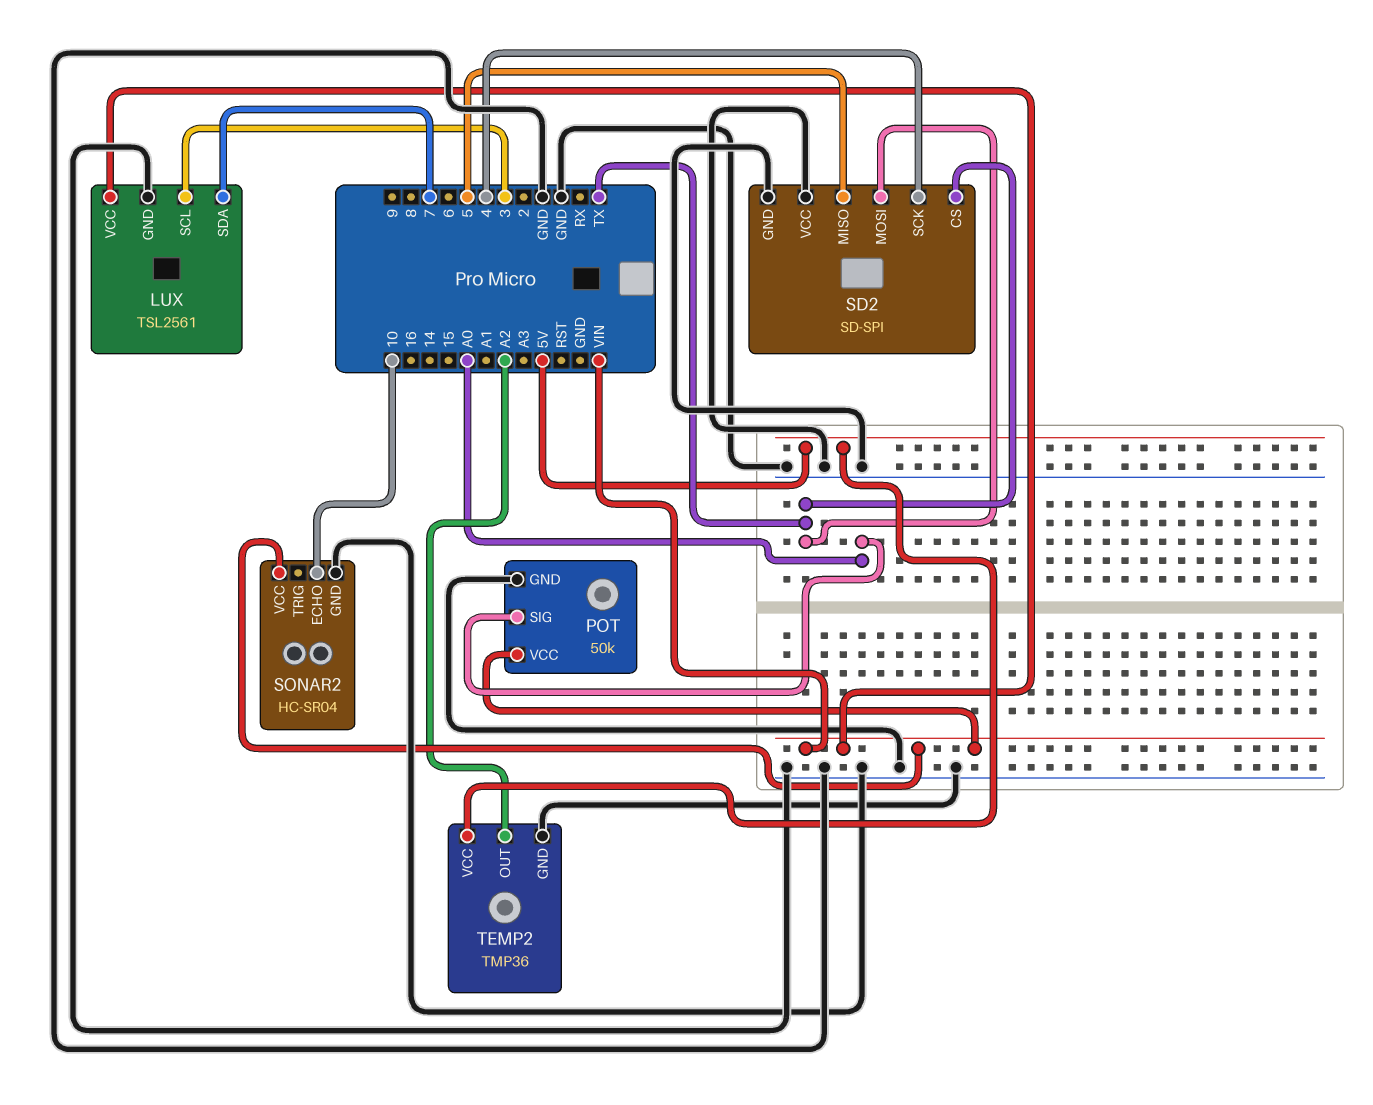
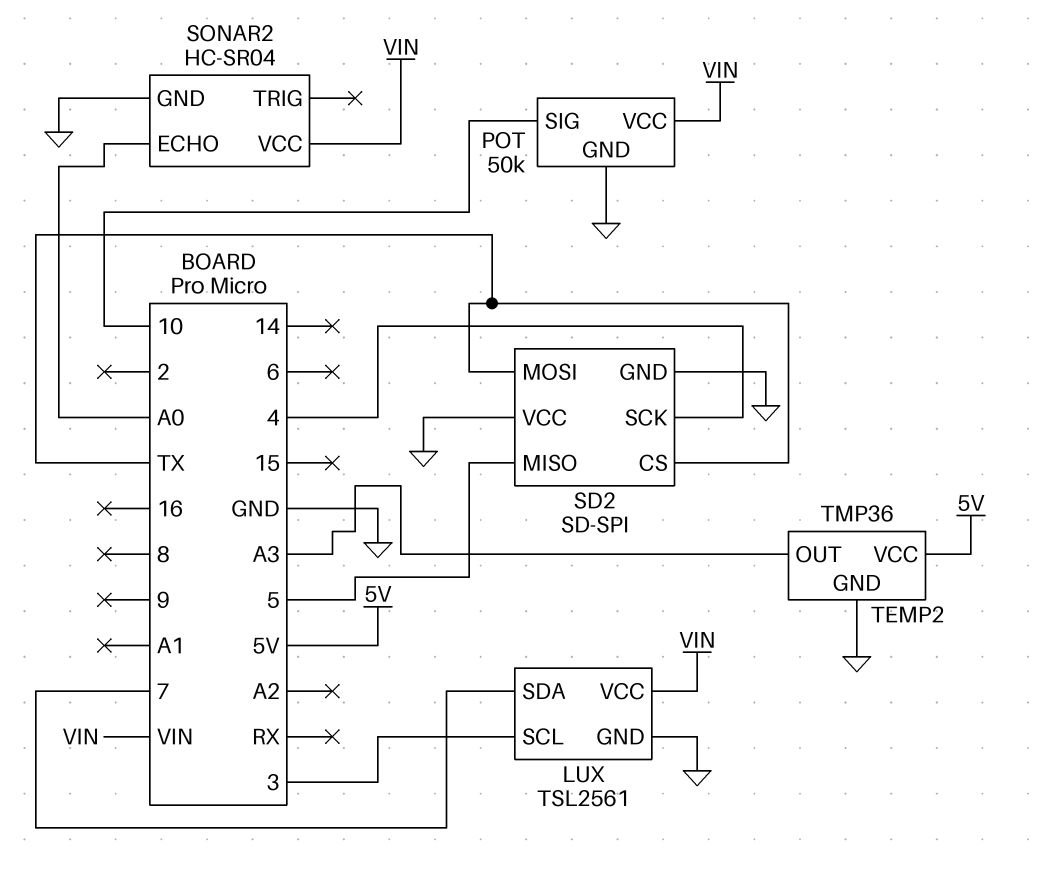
POT pin SIG: A0 -> 10
SONAR2 pin ECHO: 10 -> A0
TEMP2 pin OUT: A2 -> A3

